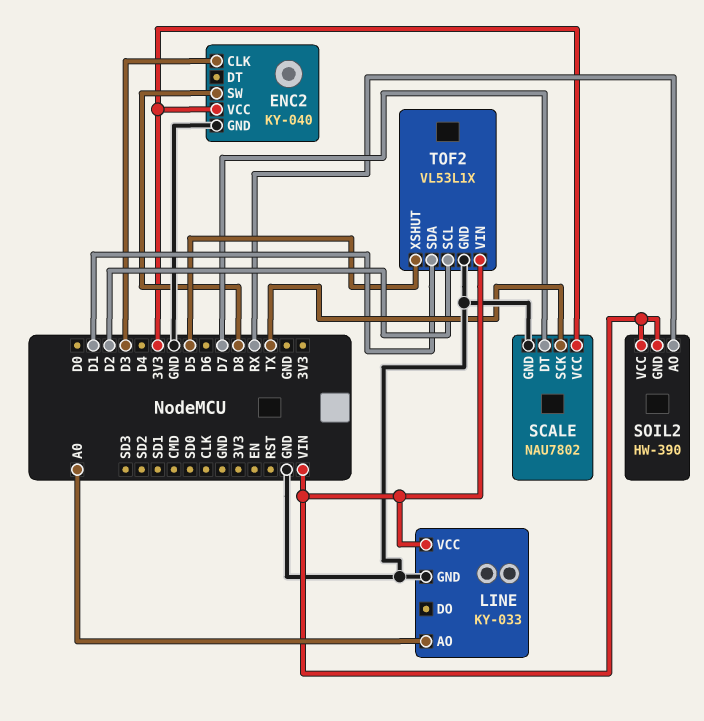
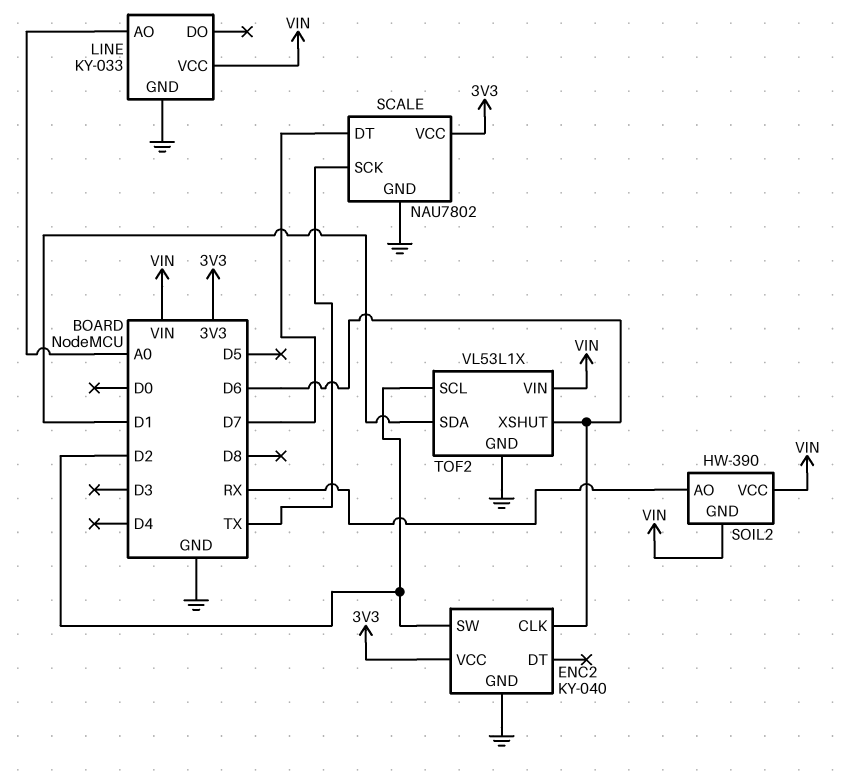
ENC2 pin CLK: D3 -> D6
ENC2 pin SW: D8 -> D2
TOF2 pin XSHUT: D5 -> D6

